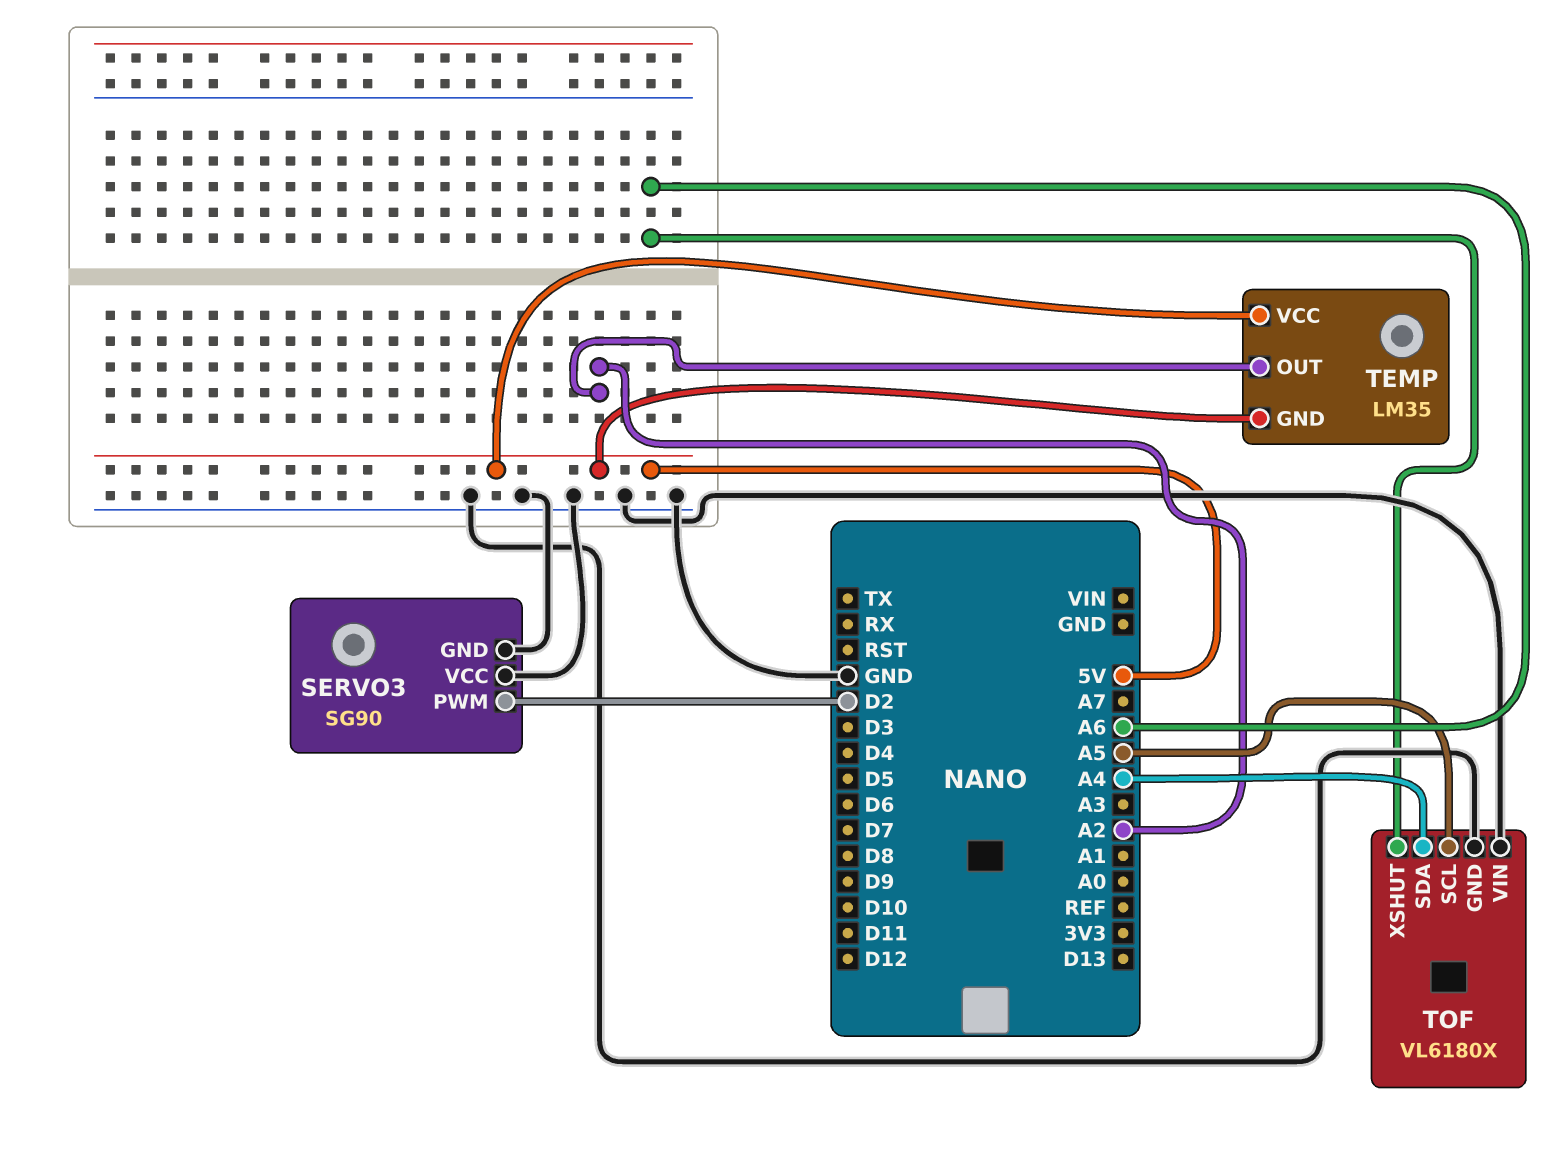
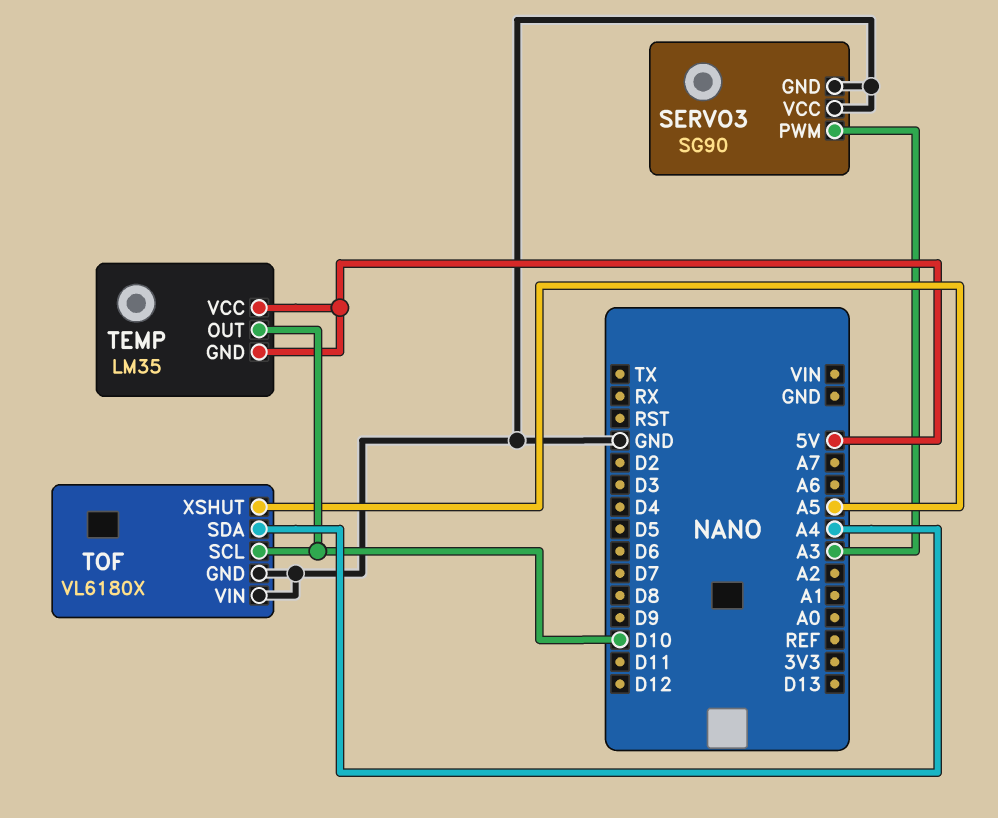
SERVO3 pin PWM: D2 -> A3
TEMP pin OUT: A2 -> D10
TOF pin SCL: A5 -> D10
TOF pin XSHUT: A6 -> A5

